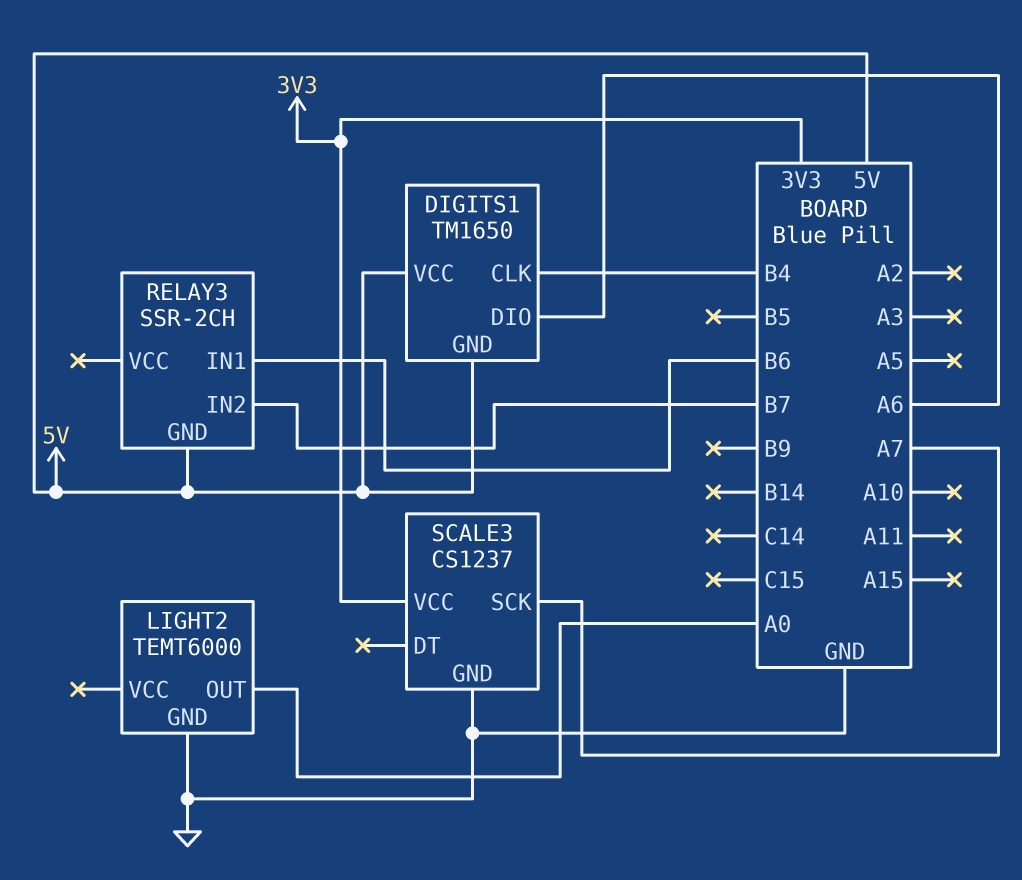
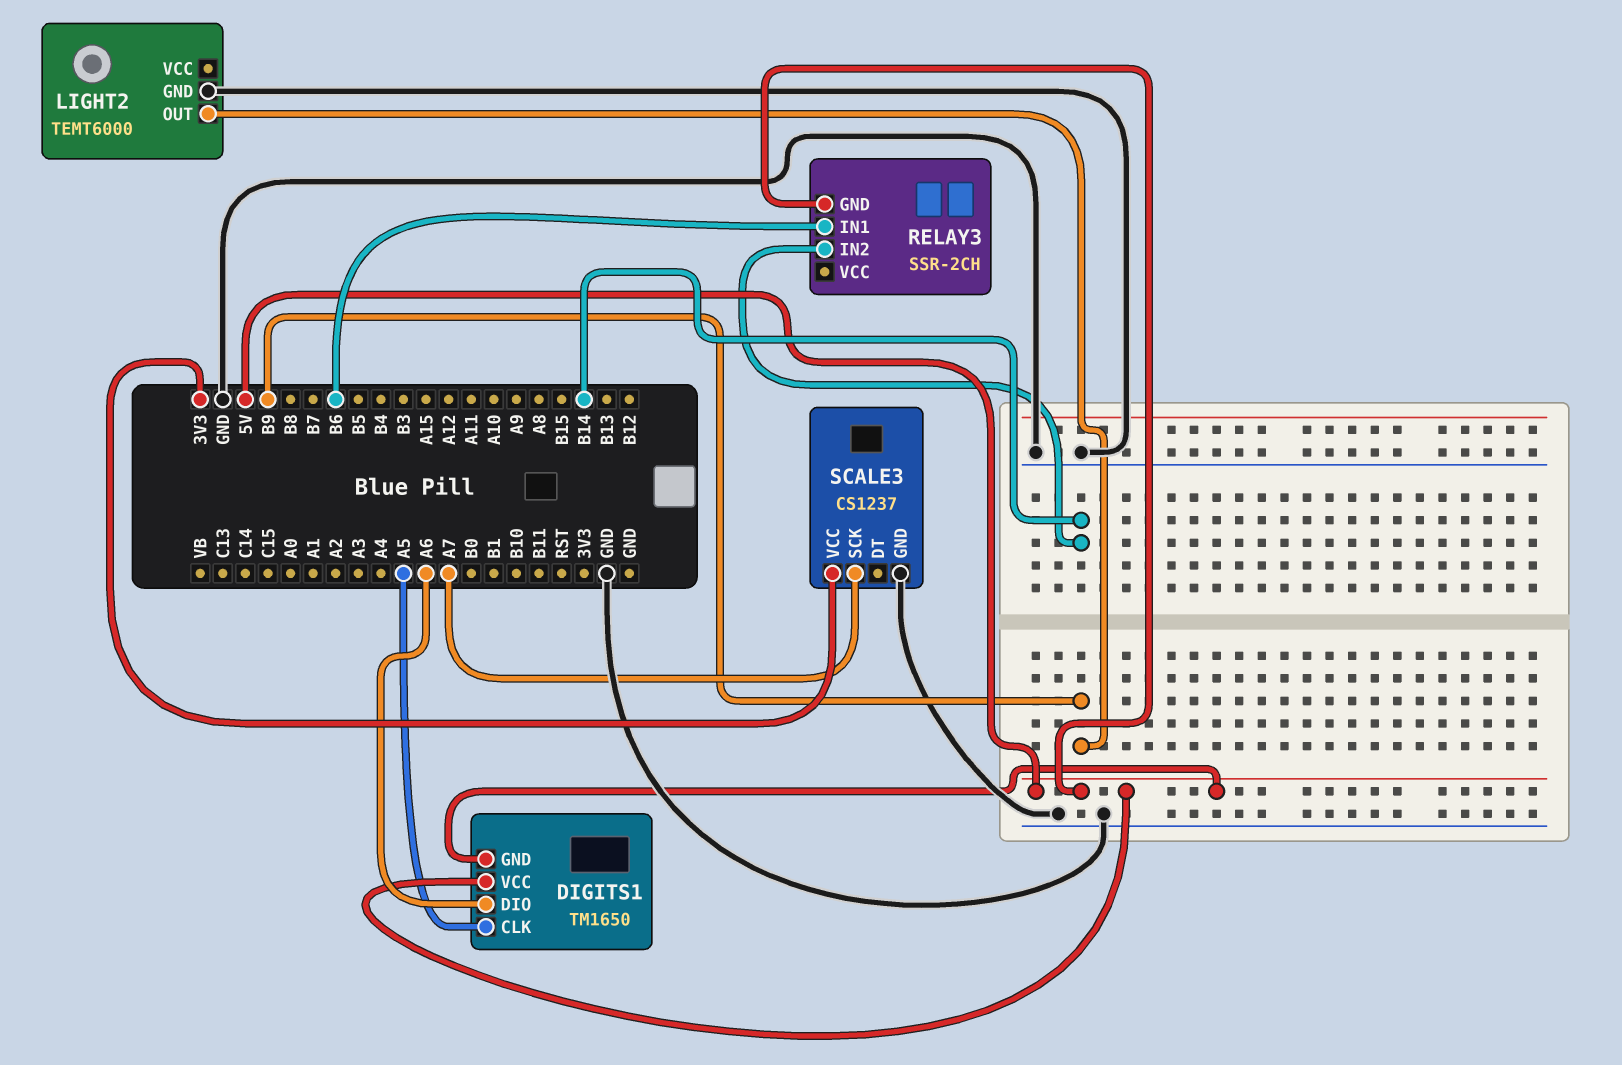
DIGITS1 pin CLK: B4 -> A5
LIGHT2 pin OUT: A0 -> B9
RELAY3 pin IN2: B7 -> B14

